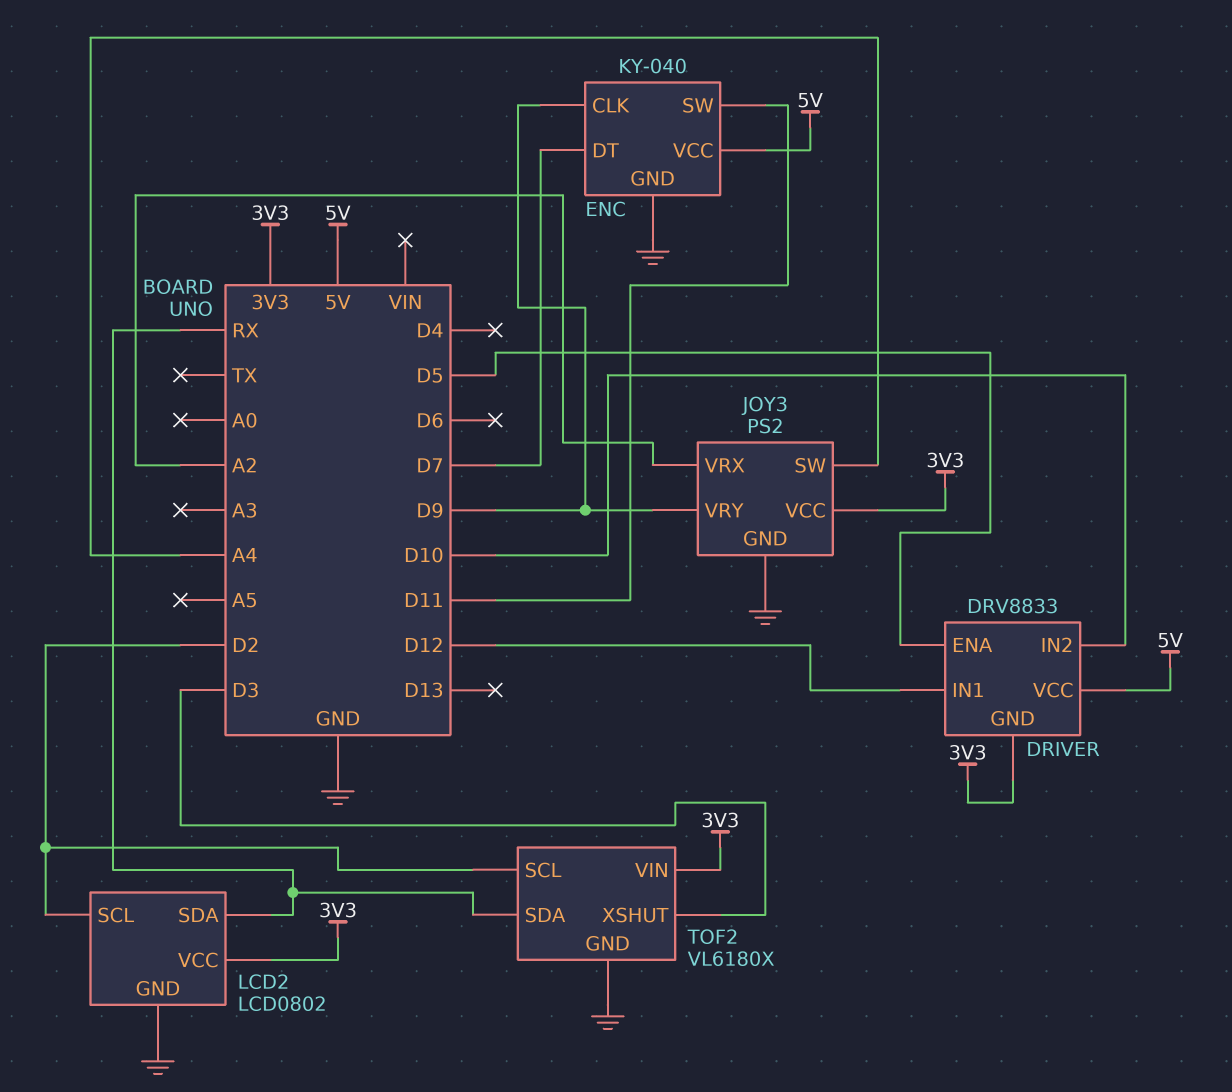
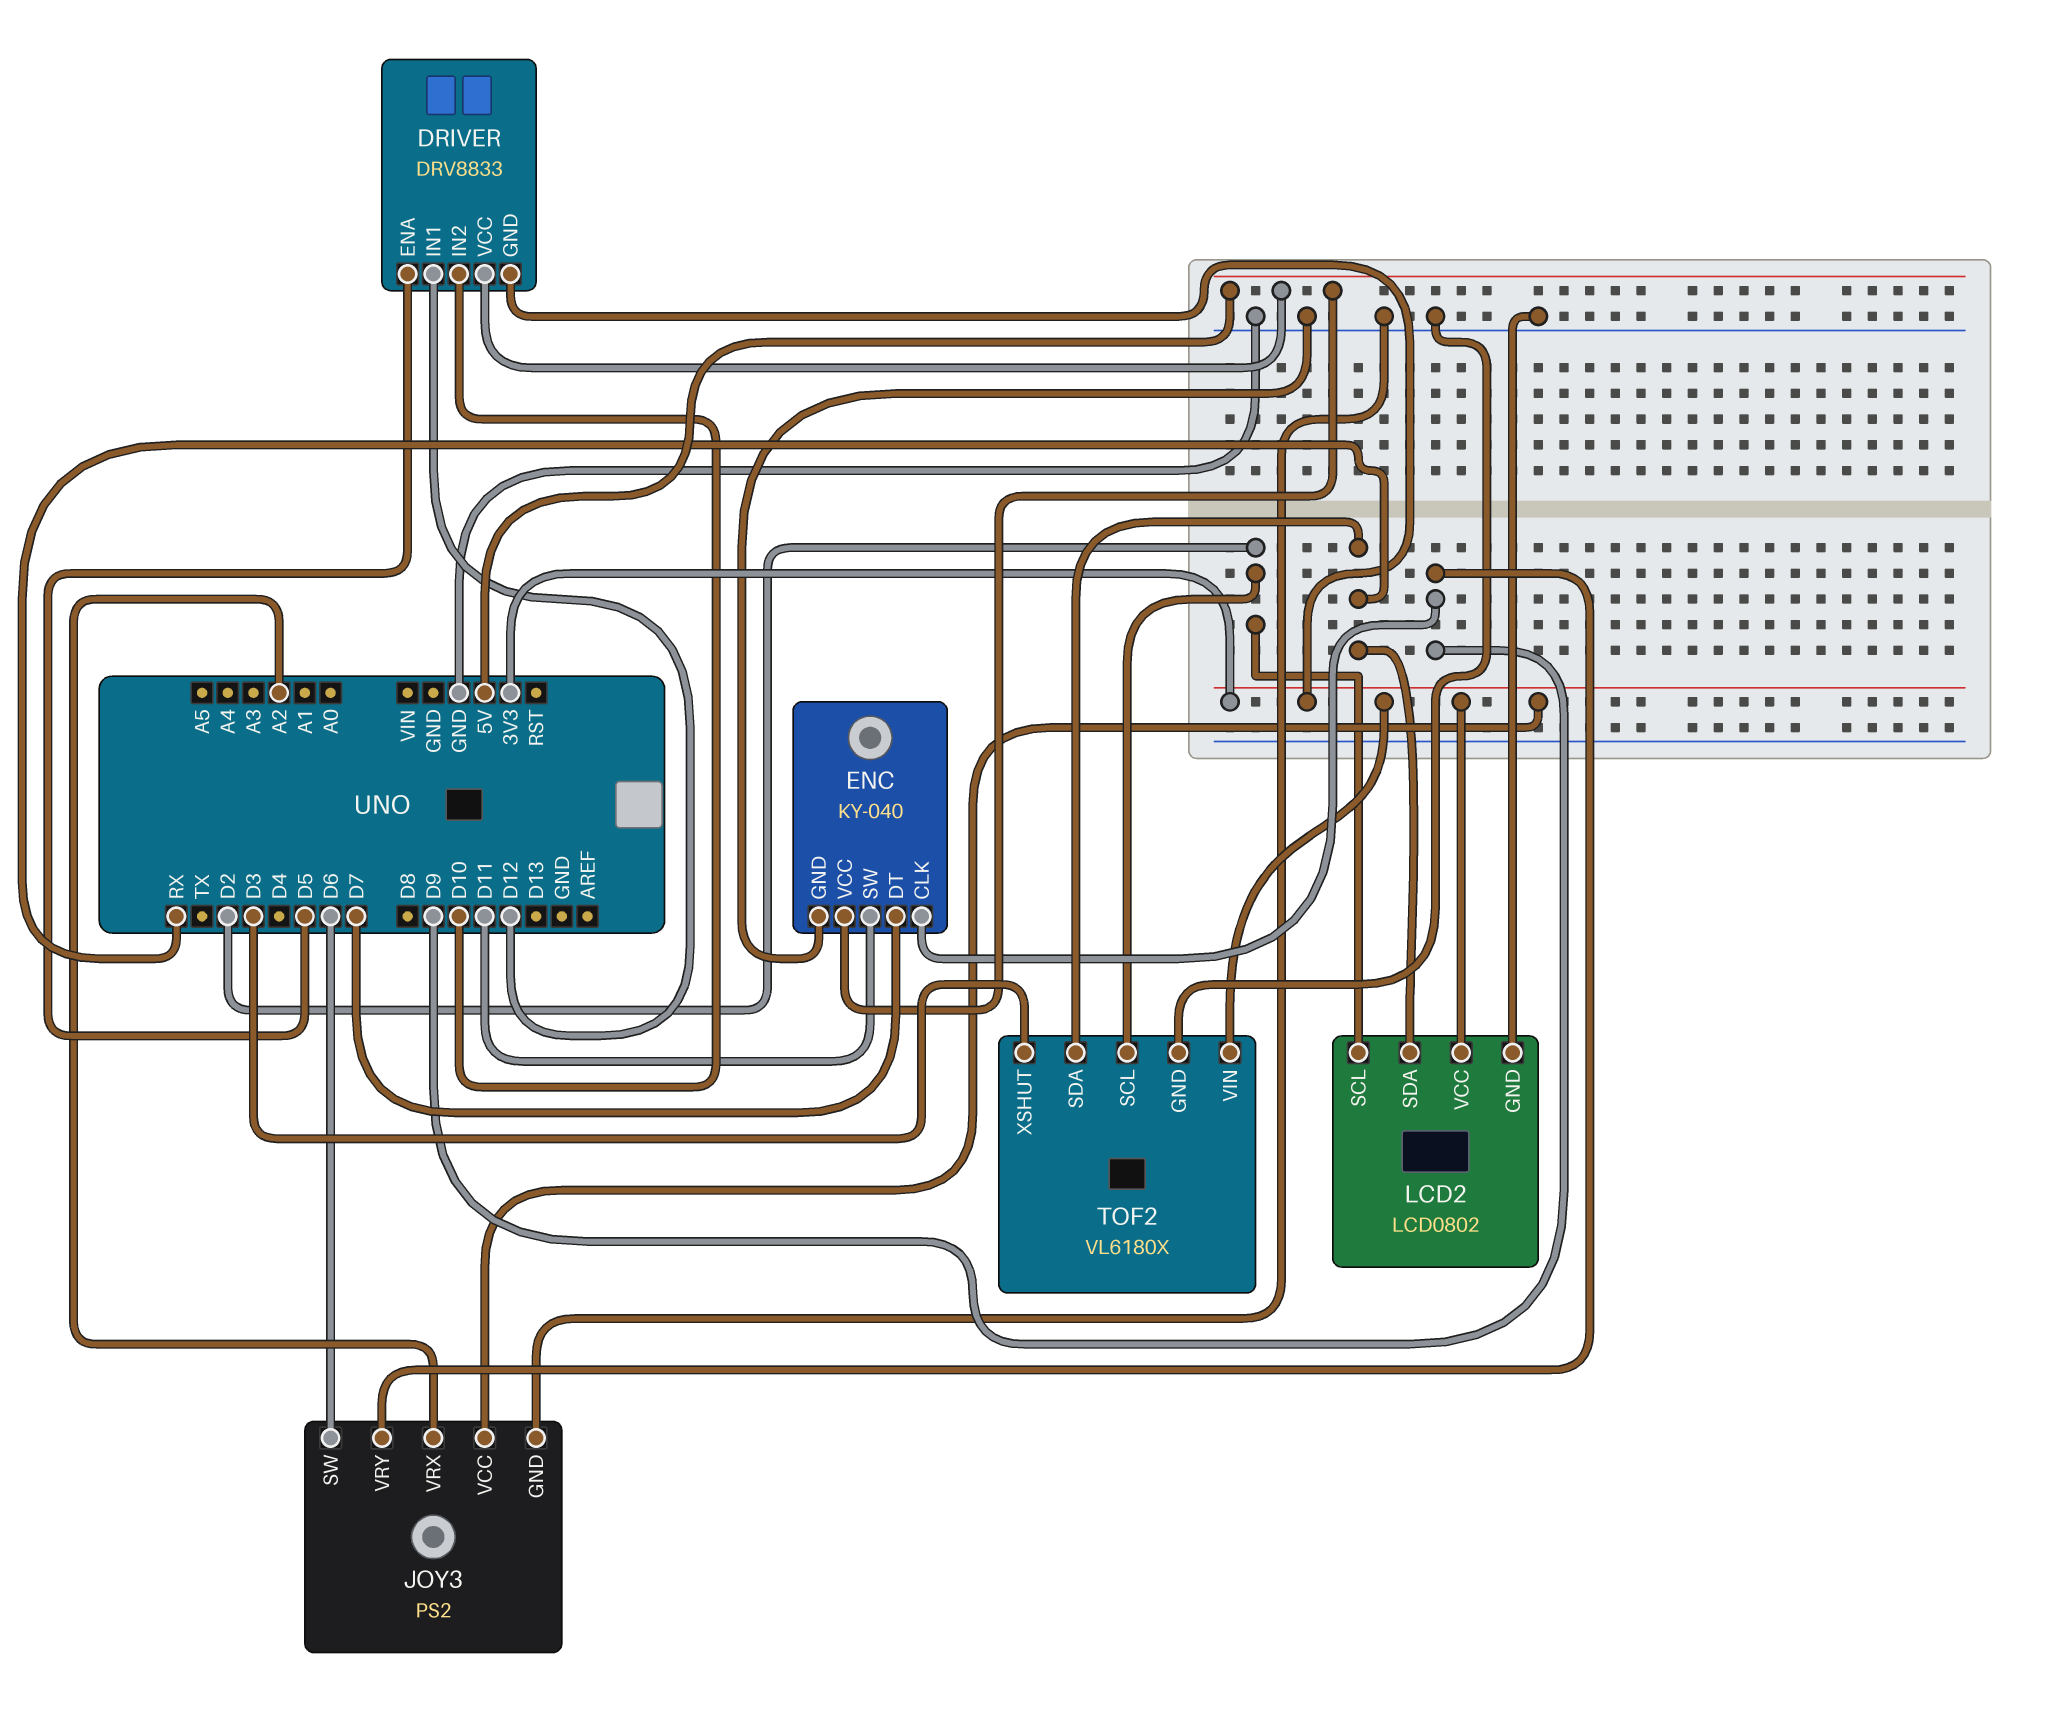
JOY3 pin SW: A4 -> D6

